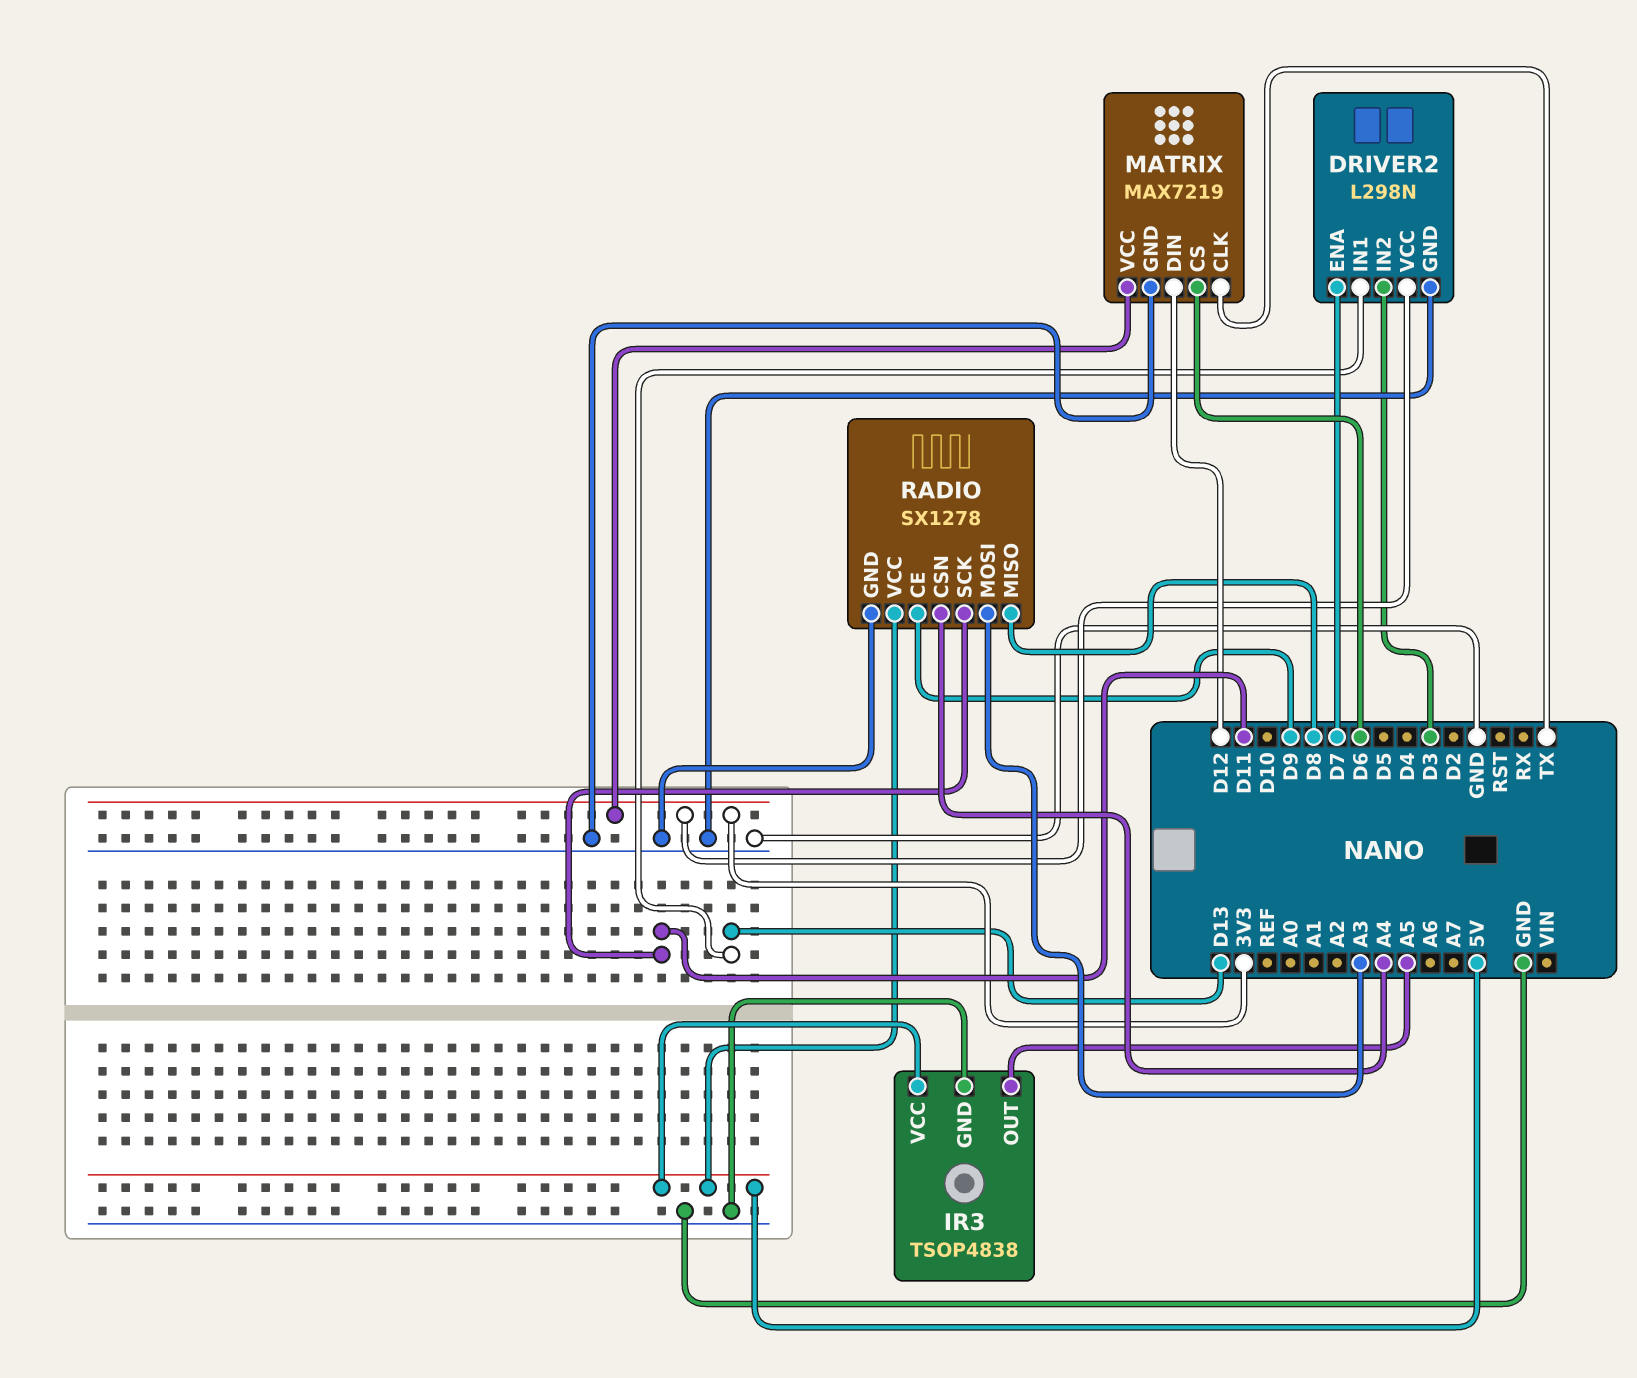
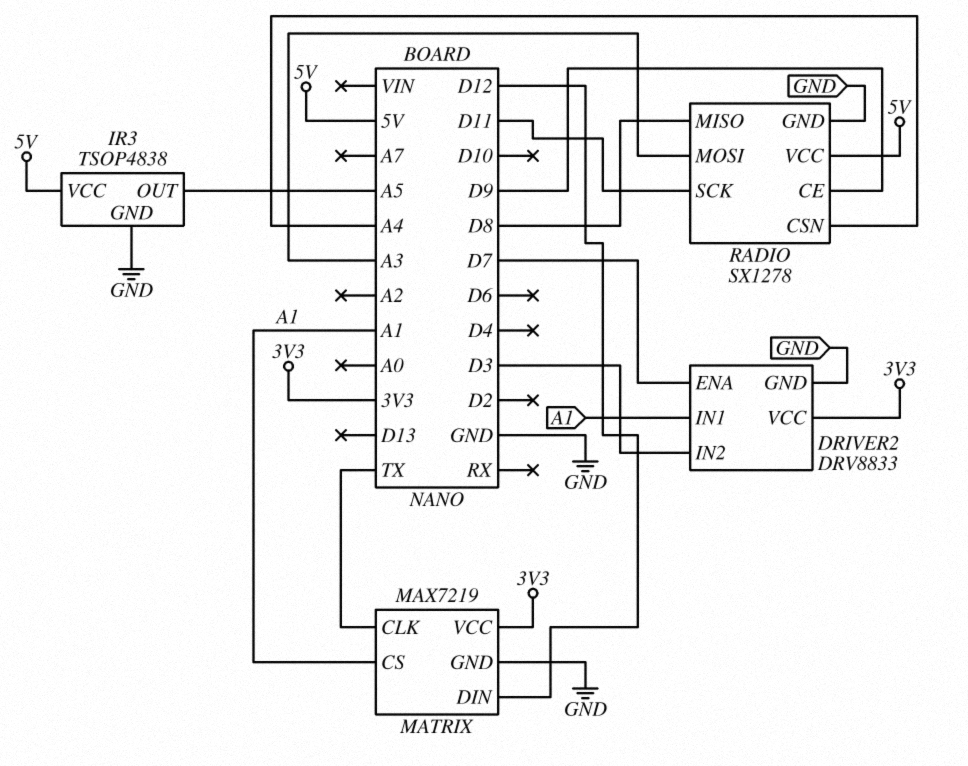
DRIVER2: L298N -> DRV8833
DRIVER2 pin IN1: D13 -> A1
MATRIX pin CS: D6 -> A1

